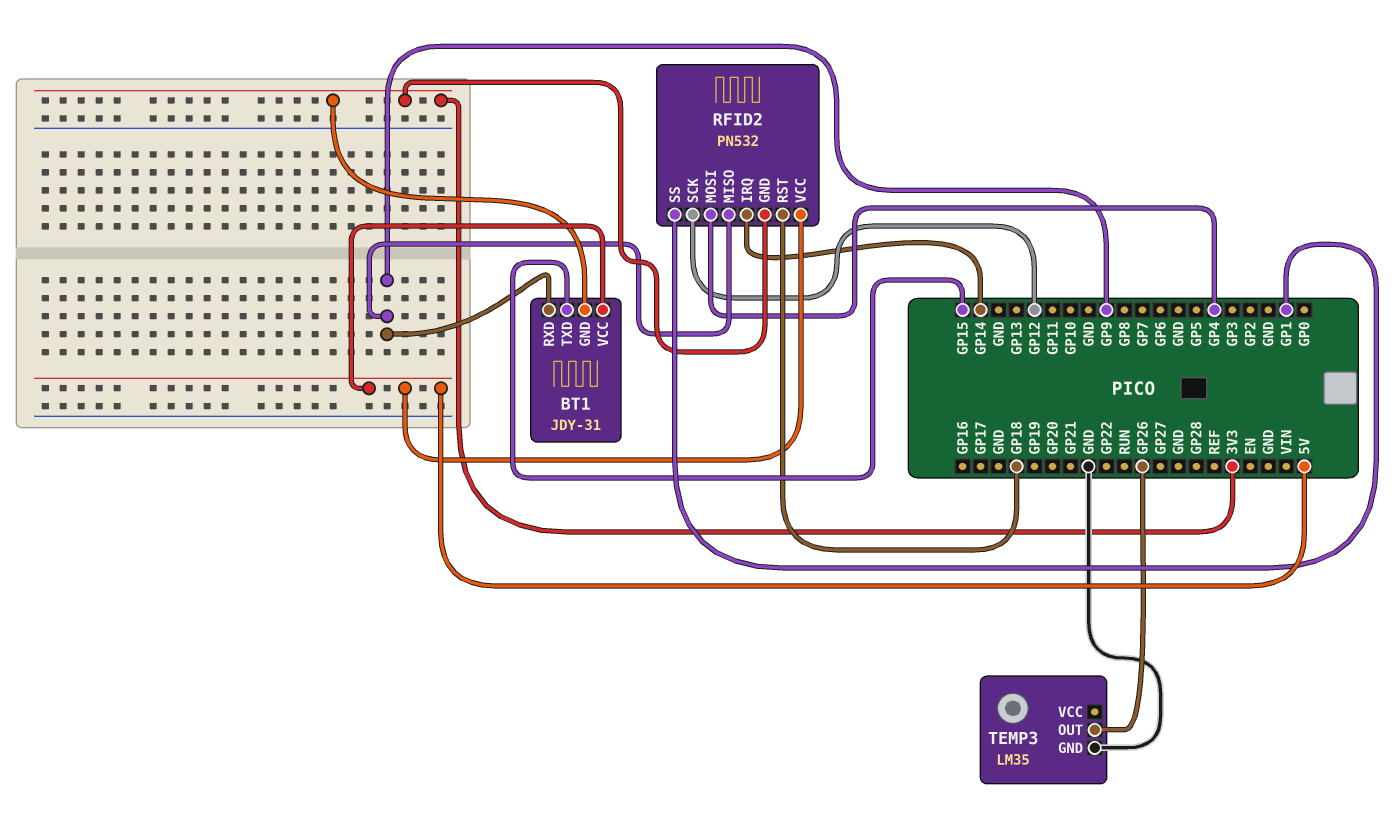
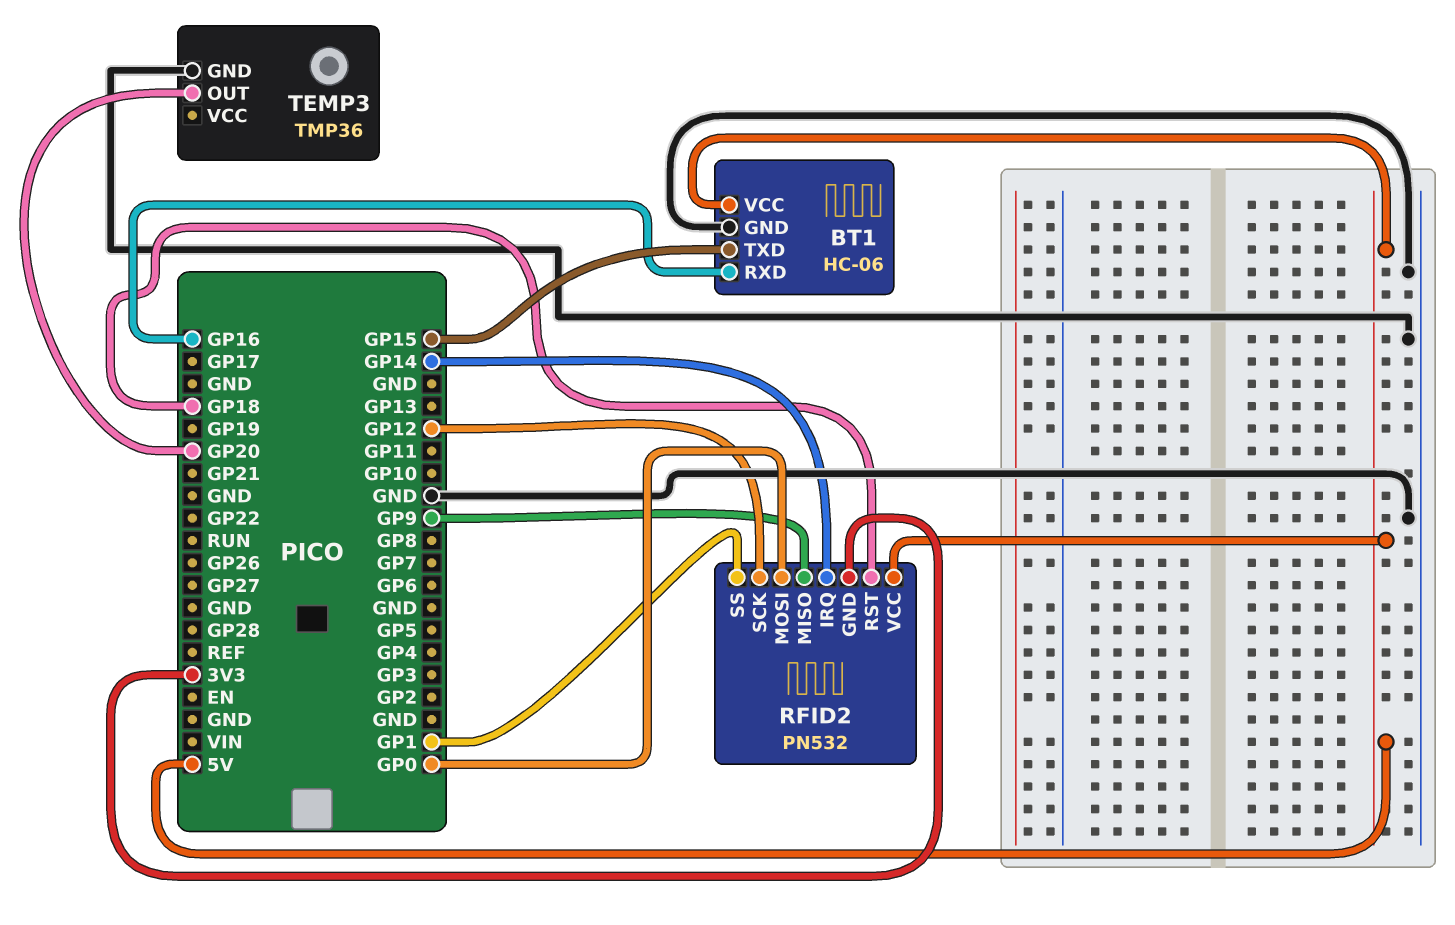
BT1: JDY-31 -> HC-06
BT1 pin GND: 3V3 -> GND
BT1 pin RXD: GP9 -> GP16
RFID2 pin MOSI: GP4 -> GP0
TEMP3: LM35 -> TMP36
TEMP3 pin OUT: GP26 -> GP20

